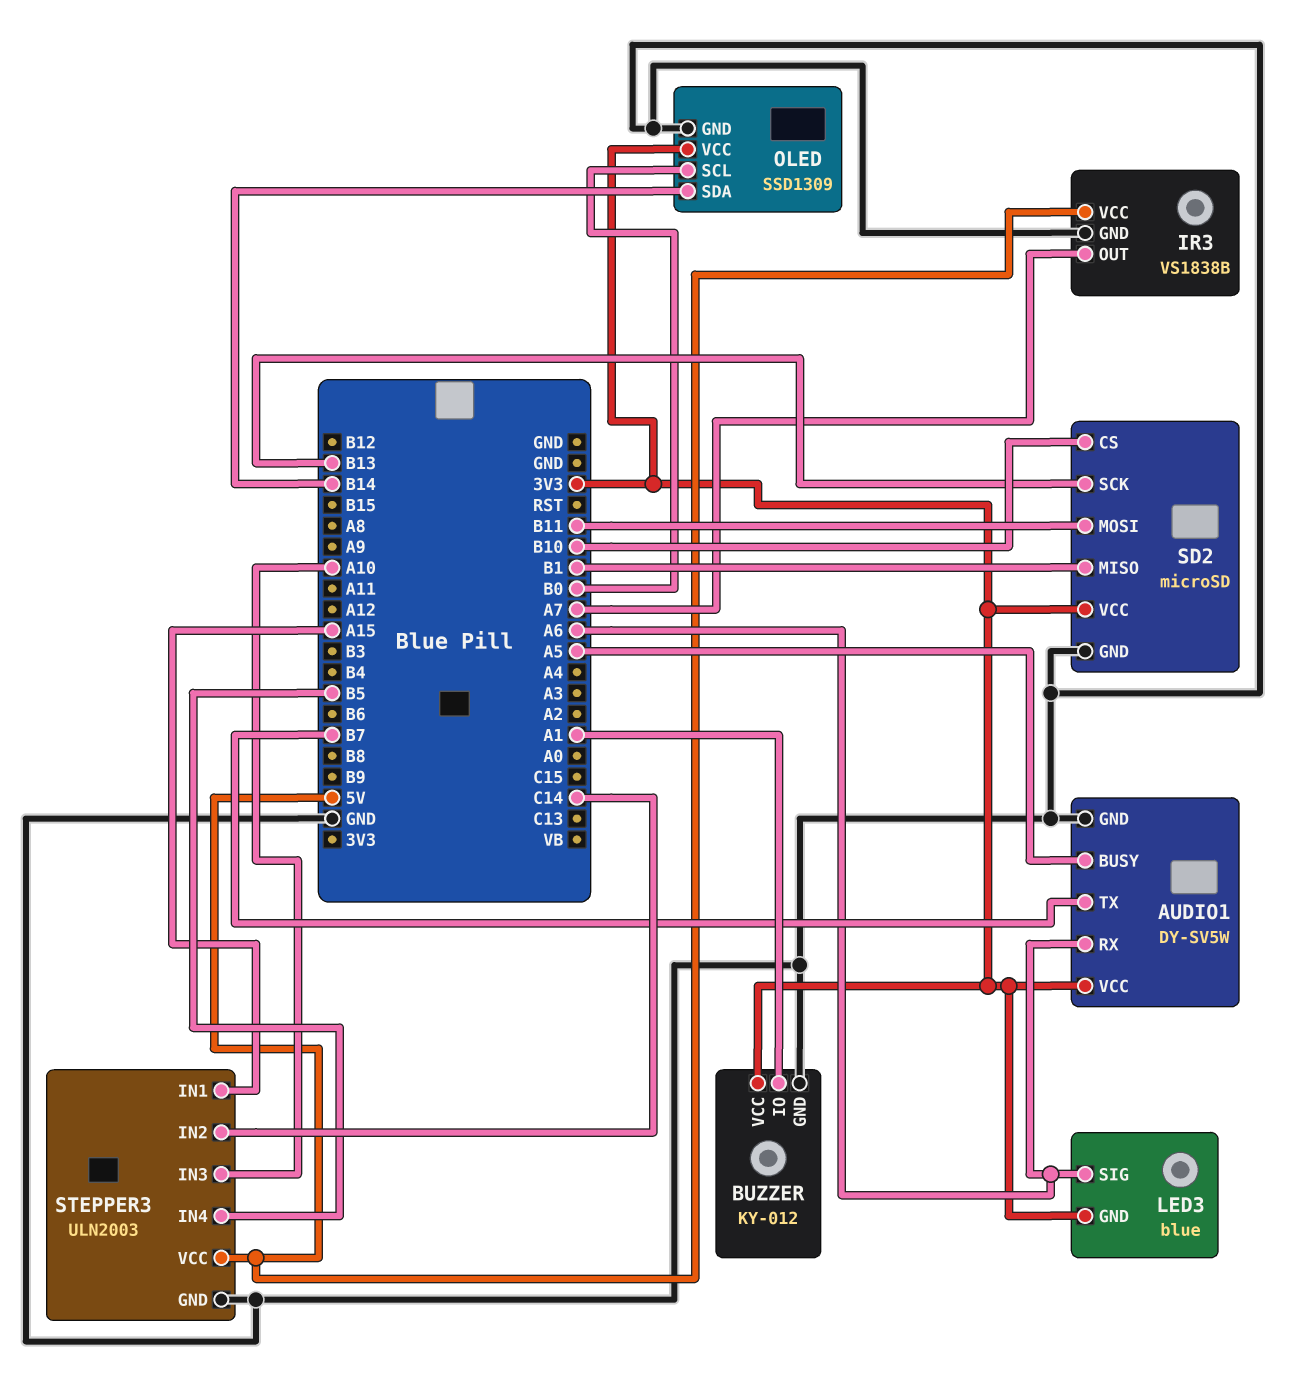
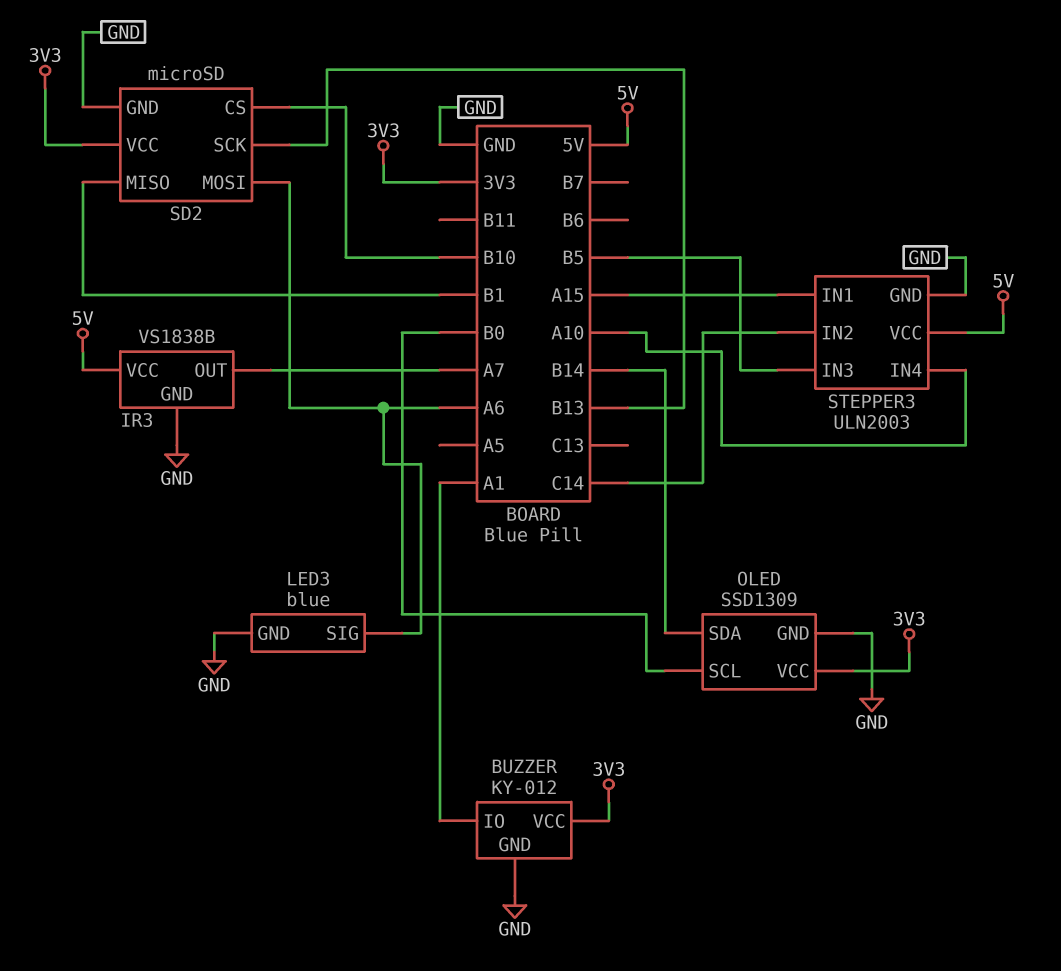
AUDIO1: DY-SV5W -> none
AUDIO1 pin BUSY: A5 -> none
AUDIO1 pin GND: GND -> none
AUDIO1 pin RX: A6 -> none
AUDIO1 pin TX: B7 -> none
AUDIO1 pin VCC: 3V3 -> none
LED3 pin GND: 3V3 -> GND
SD2 pin MOSI: B11 -> A6
STEPPER3 pin IN3: A10 -> B5
STEPPER3 pin IN4: B5 -> A10

